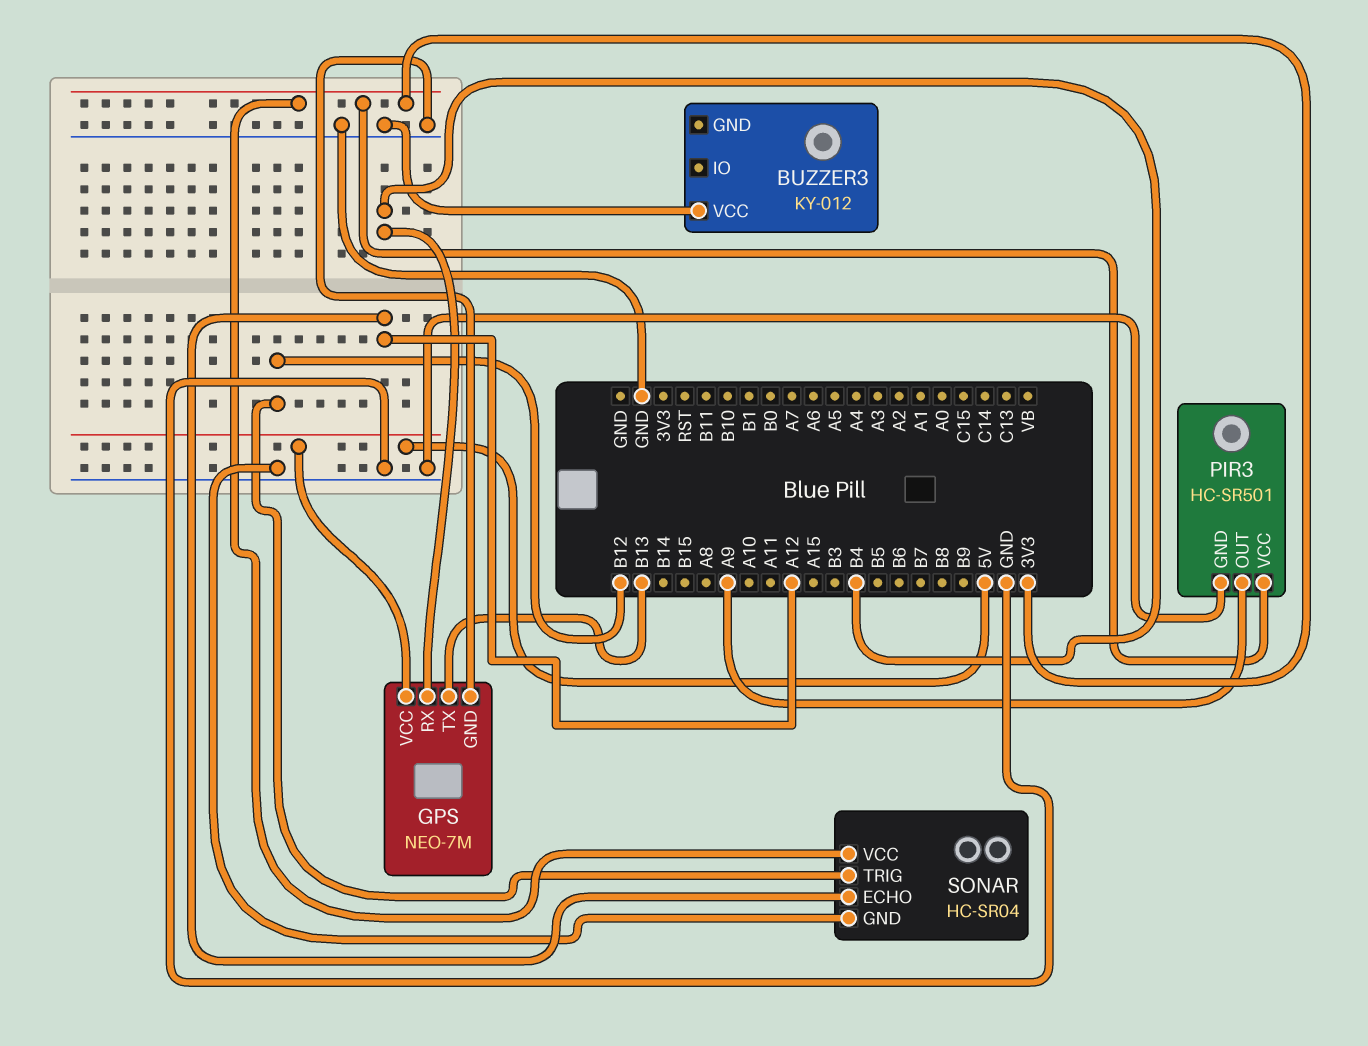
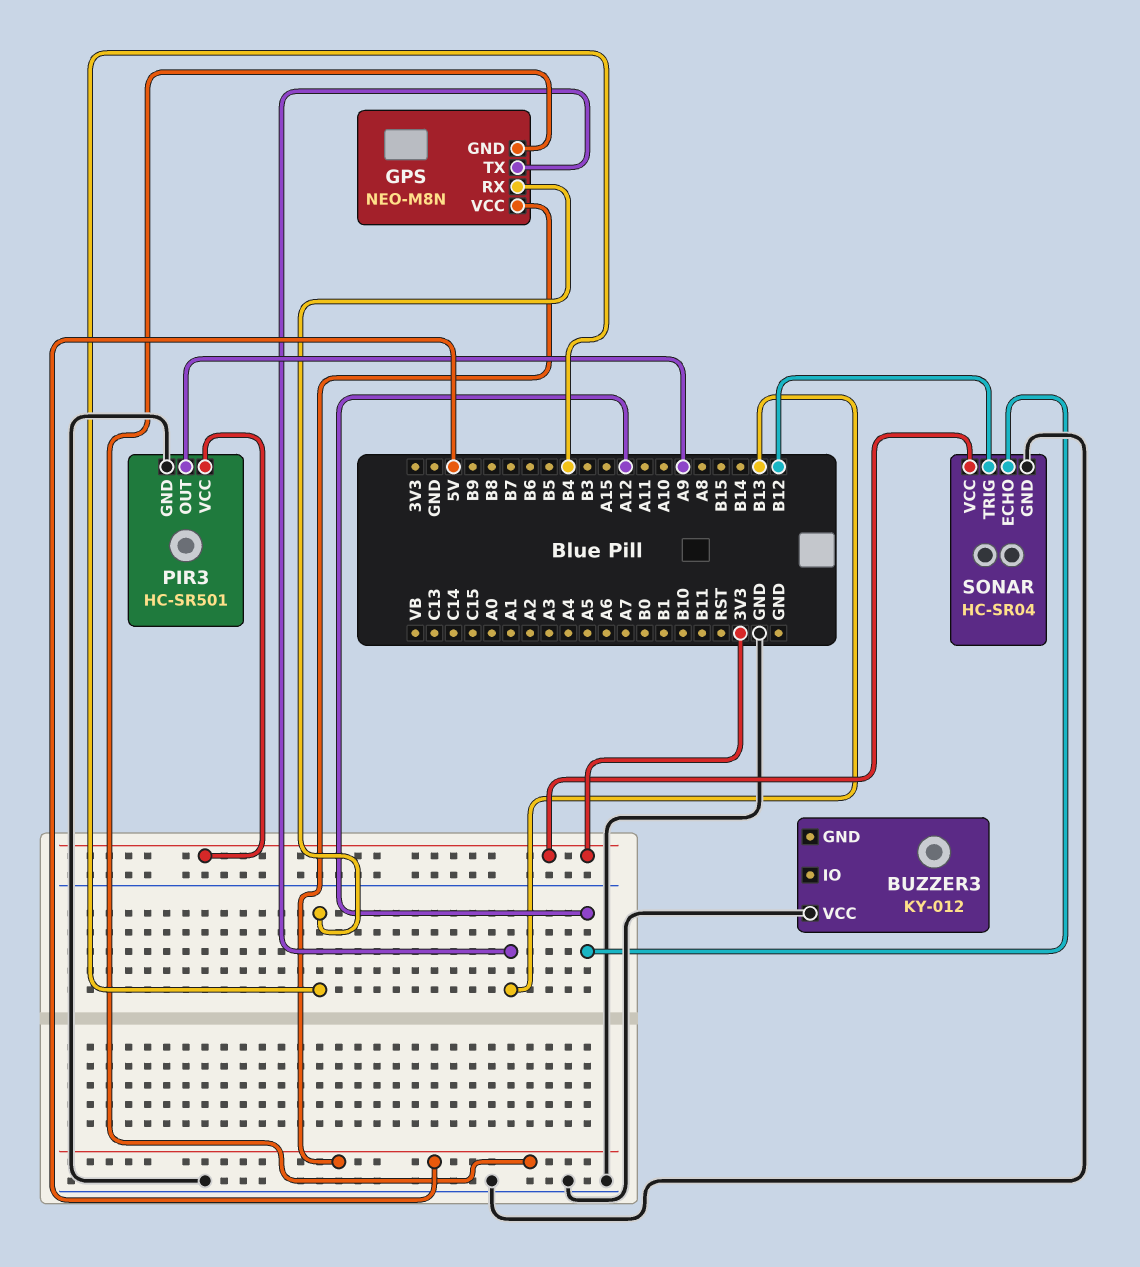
GPS: NEO-7M -> NEO-M8N
GPS pin GND: GND -> 5V

